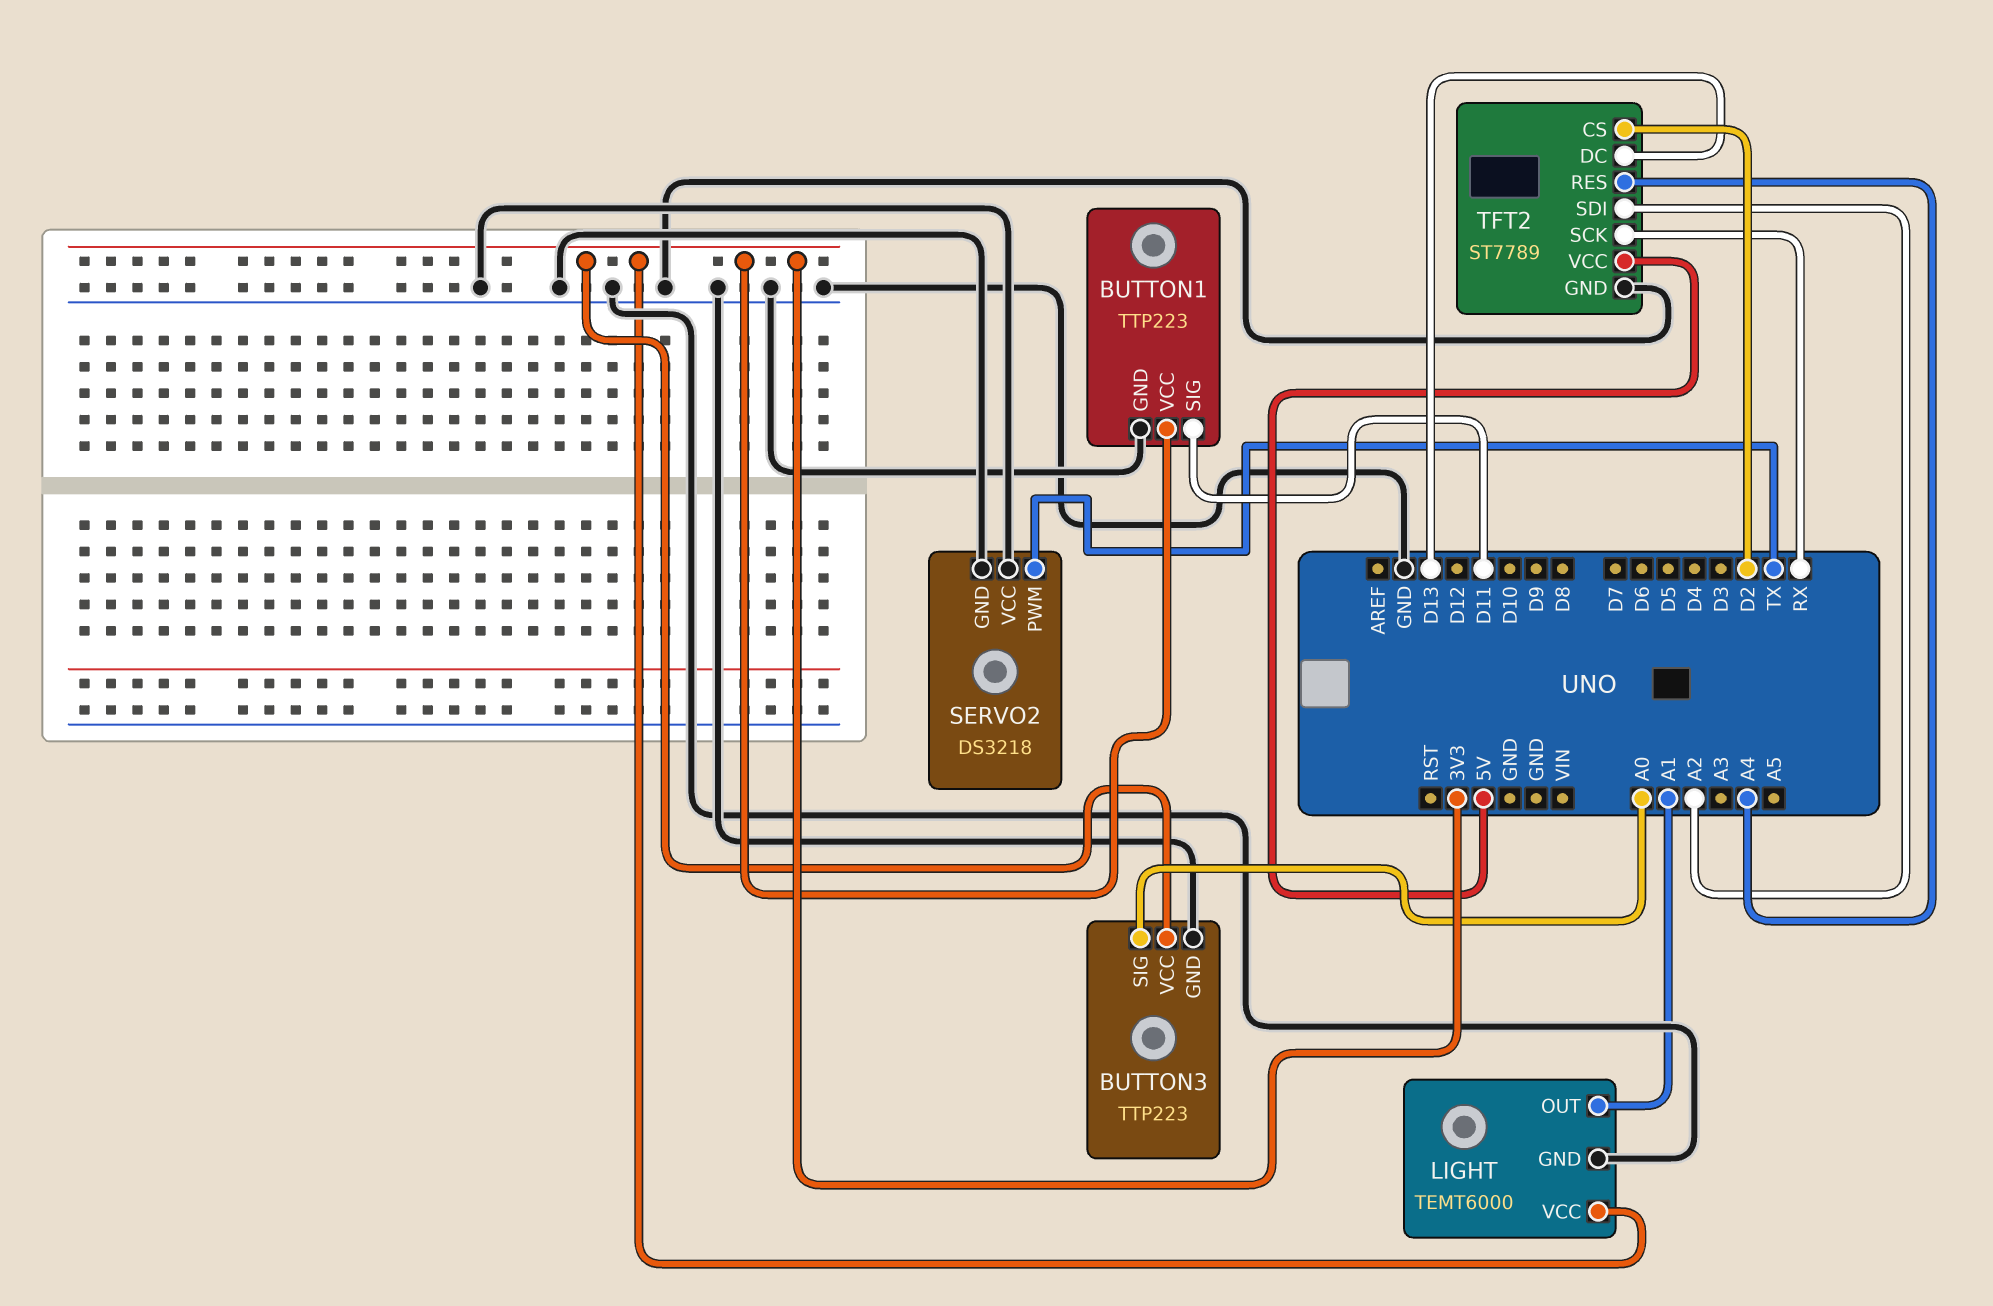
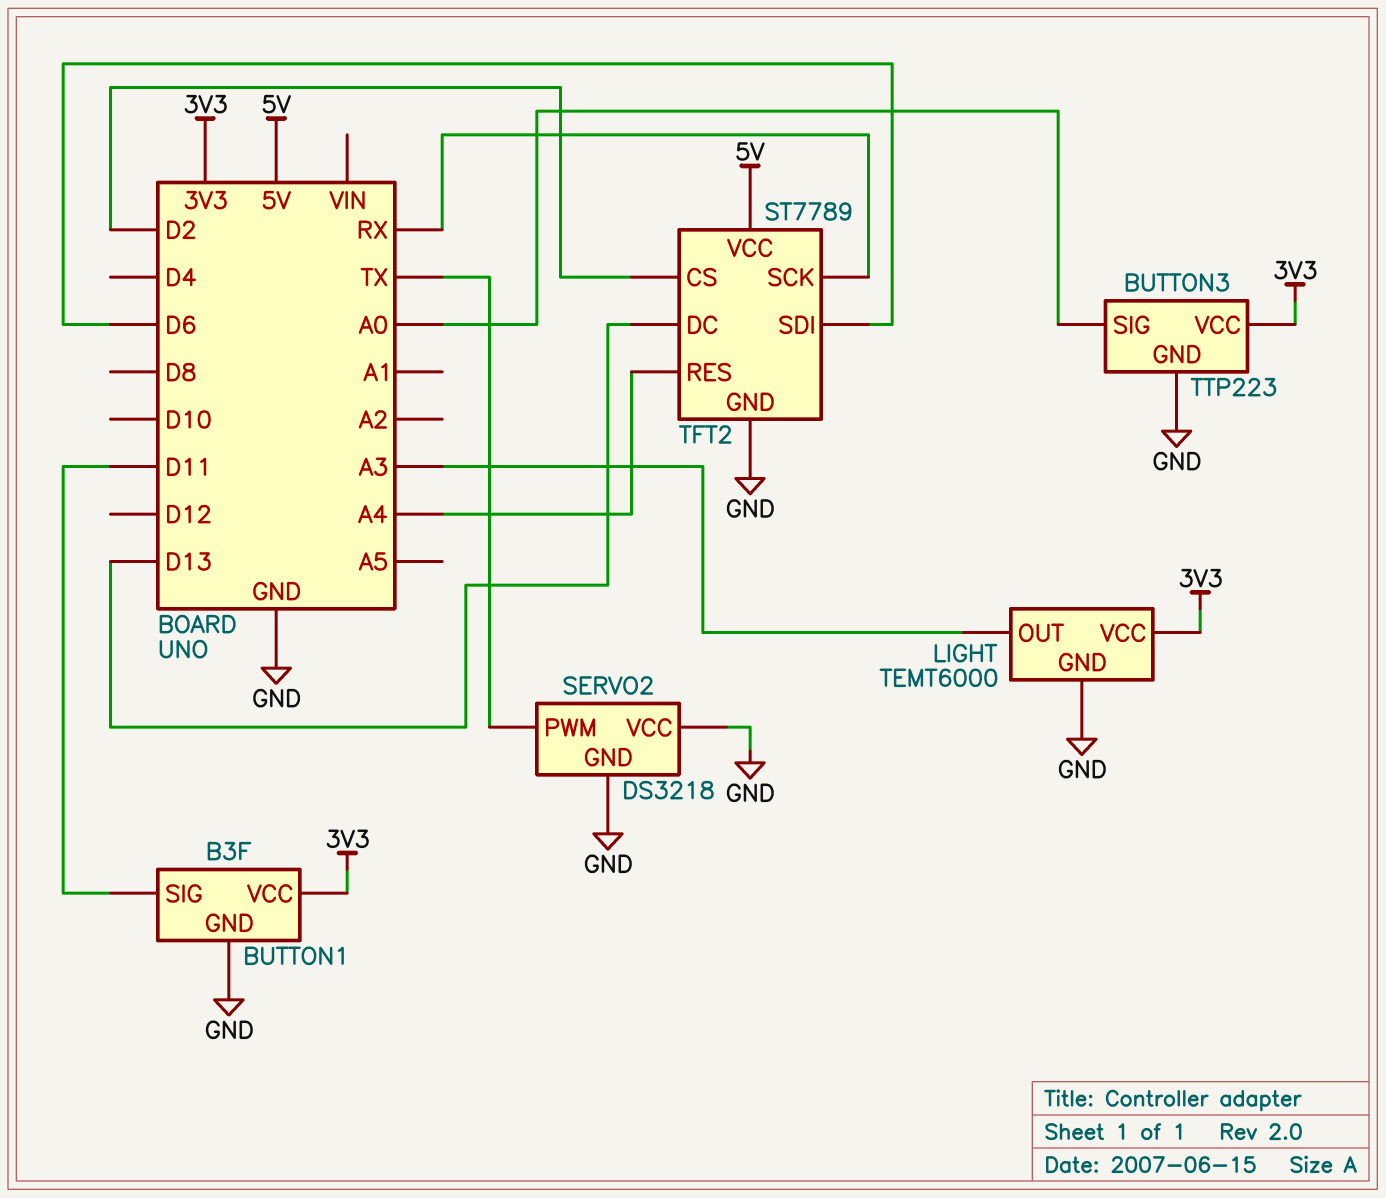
BUTTON1: TTP223 -> B3F
LIGHT pin OUT: A1 -> A3
TFT2 pin SDI: A2 -> D6

